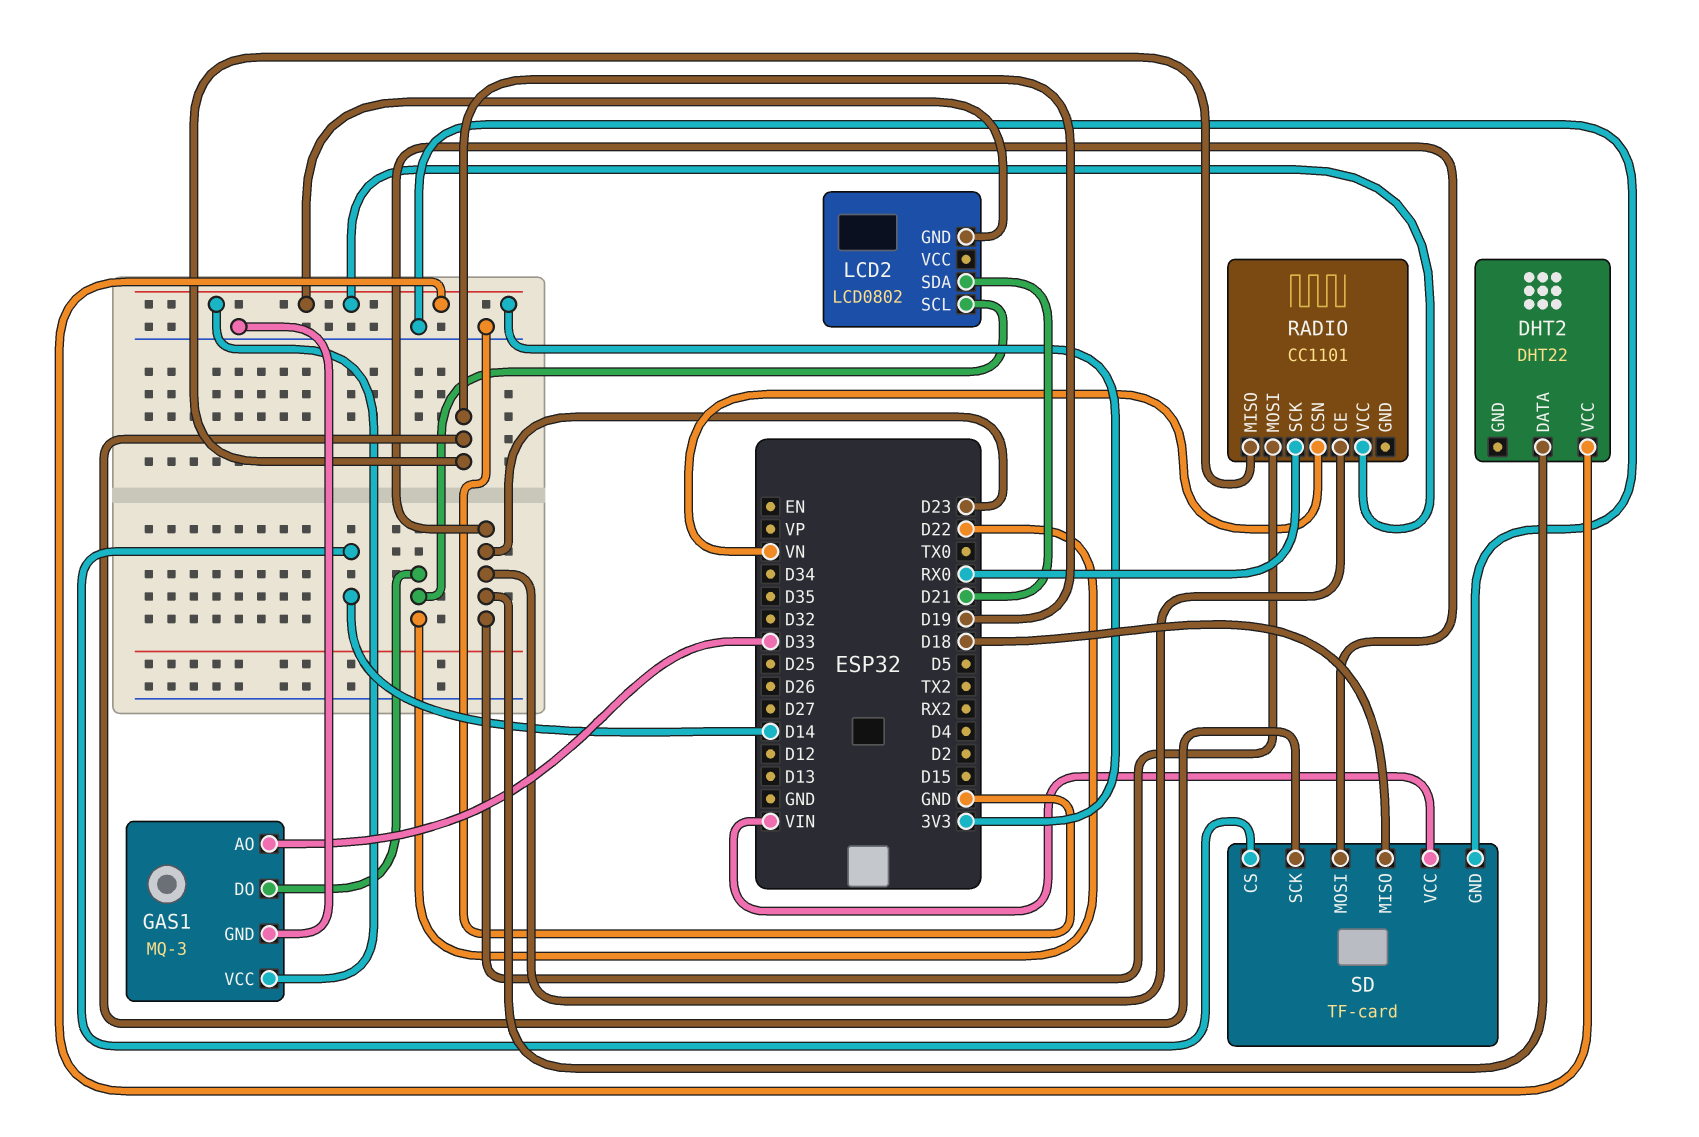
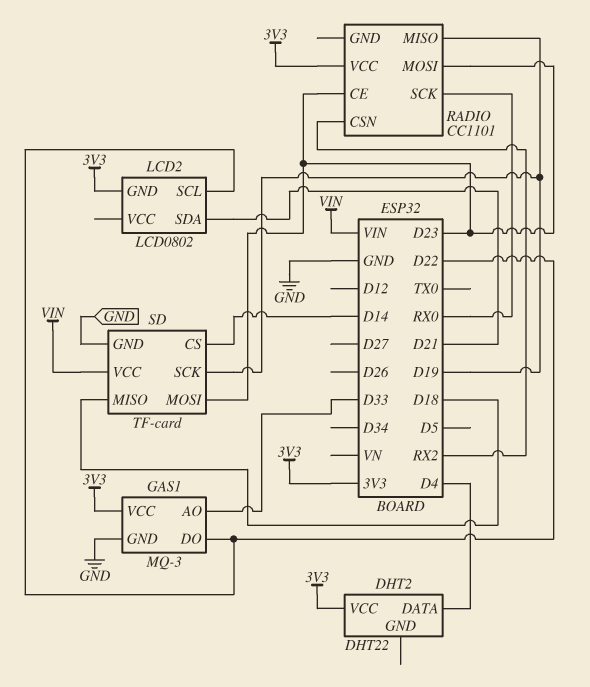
DHT2 pin DATA: D23 -> D4
RADIO pin CSN: VN -> RX2

